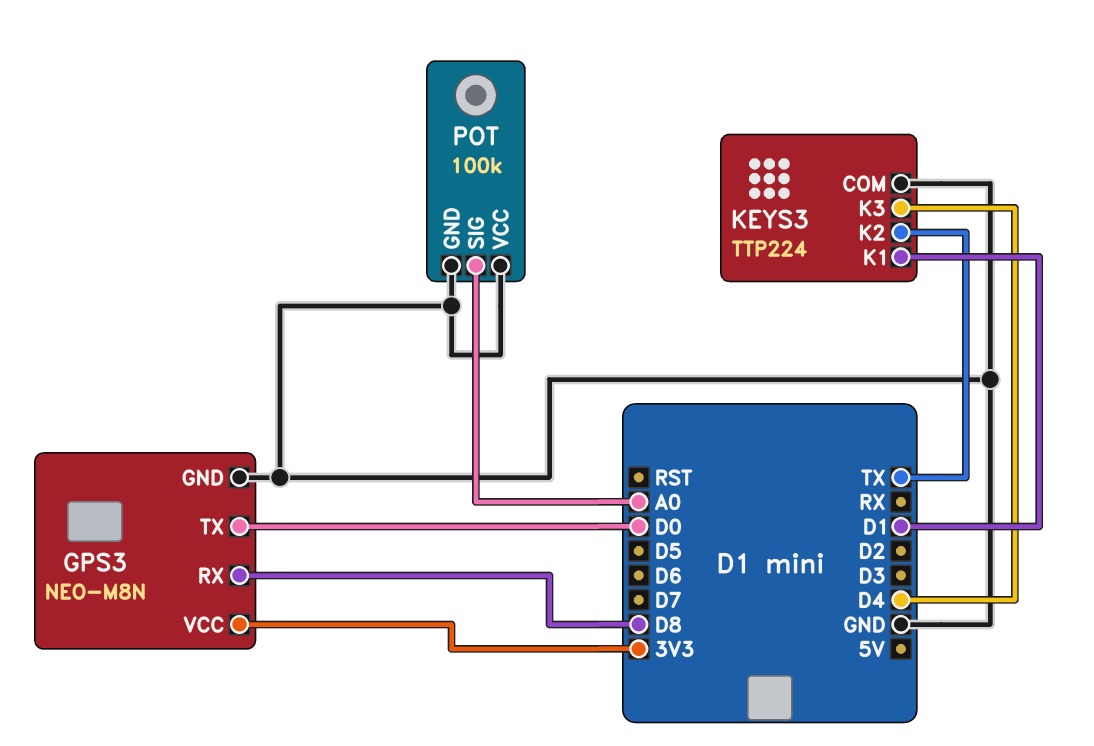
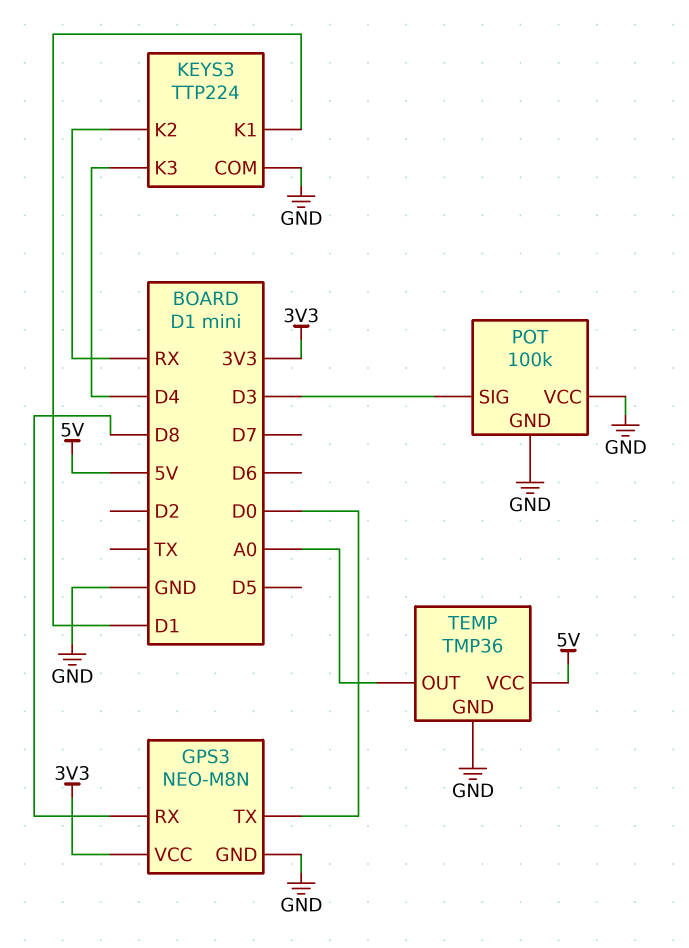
KEYS3 pin K2: TX -> RX
POT pin SIG: A0 -> D3
TEMP: none -> TMP36
TEMP pin GND: none -> GND
TEMP pin OUT: none -> A0
TEMP pin VCC: none -> 5V

